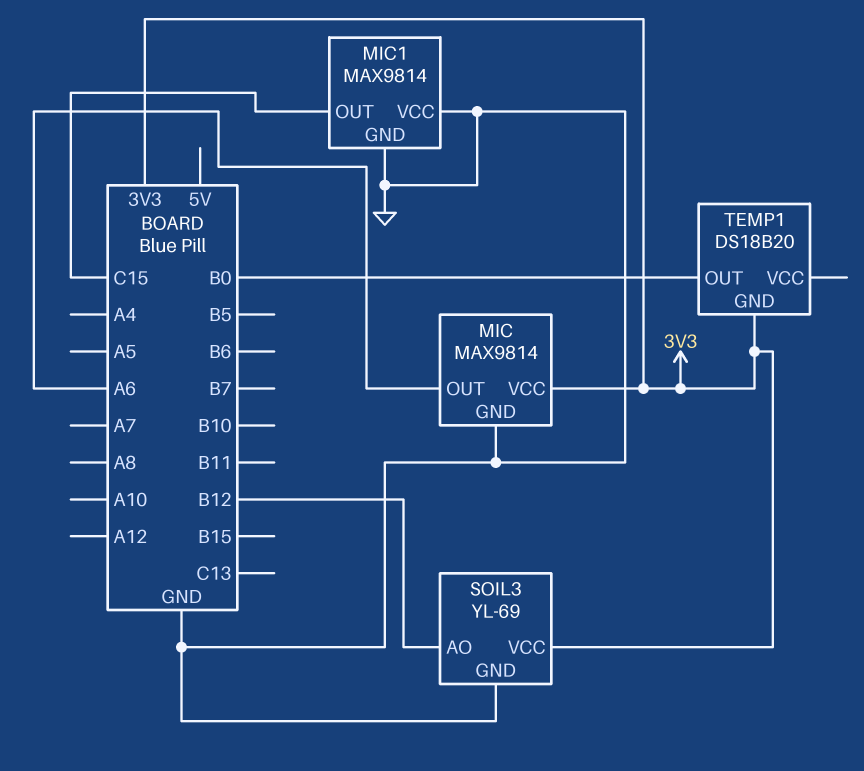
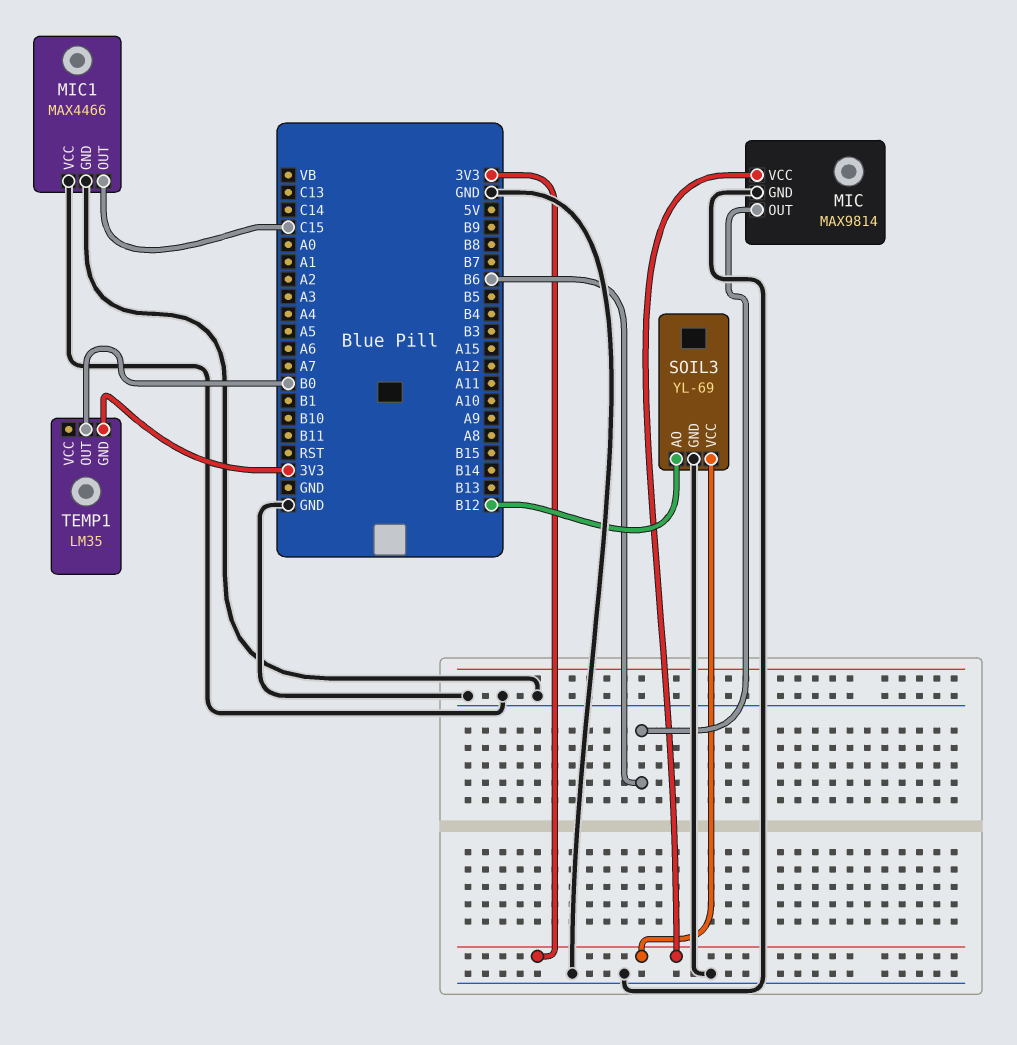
MIC pin OUT: A6 -> B6
MIC1: MAX9814 -> MAX4466
TEMP1: DS18B20 -> LM35

